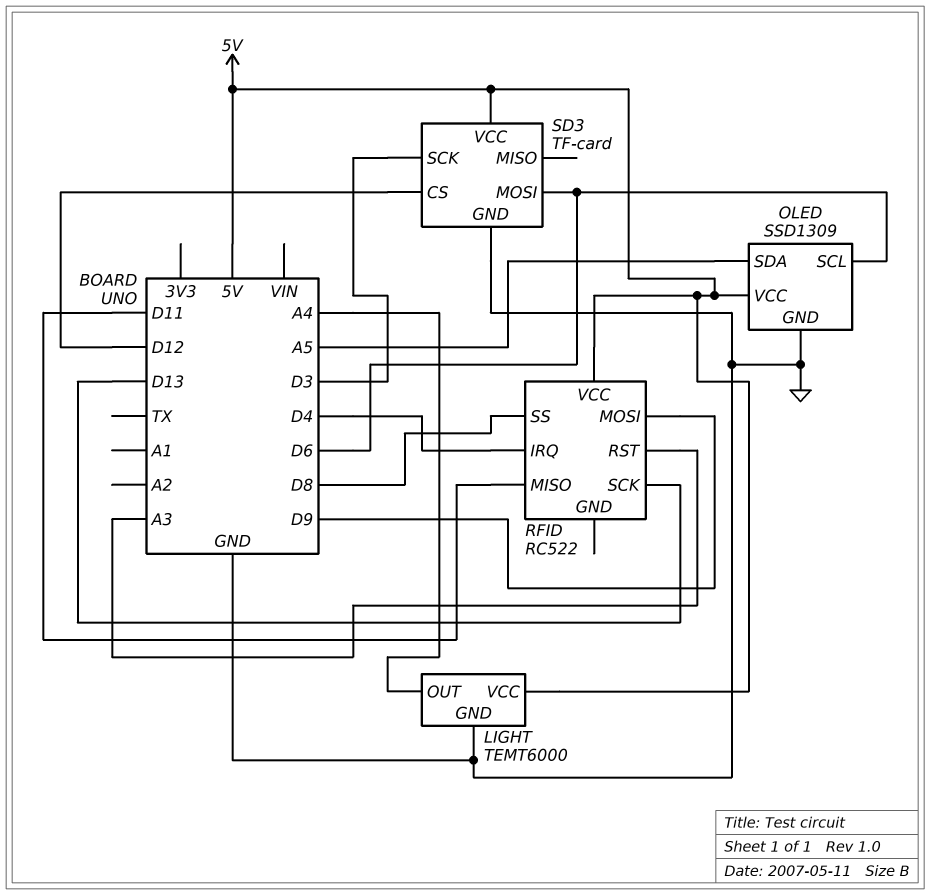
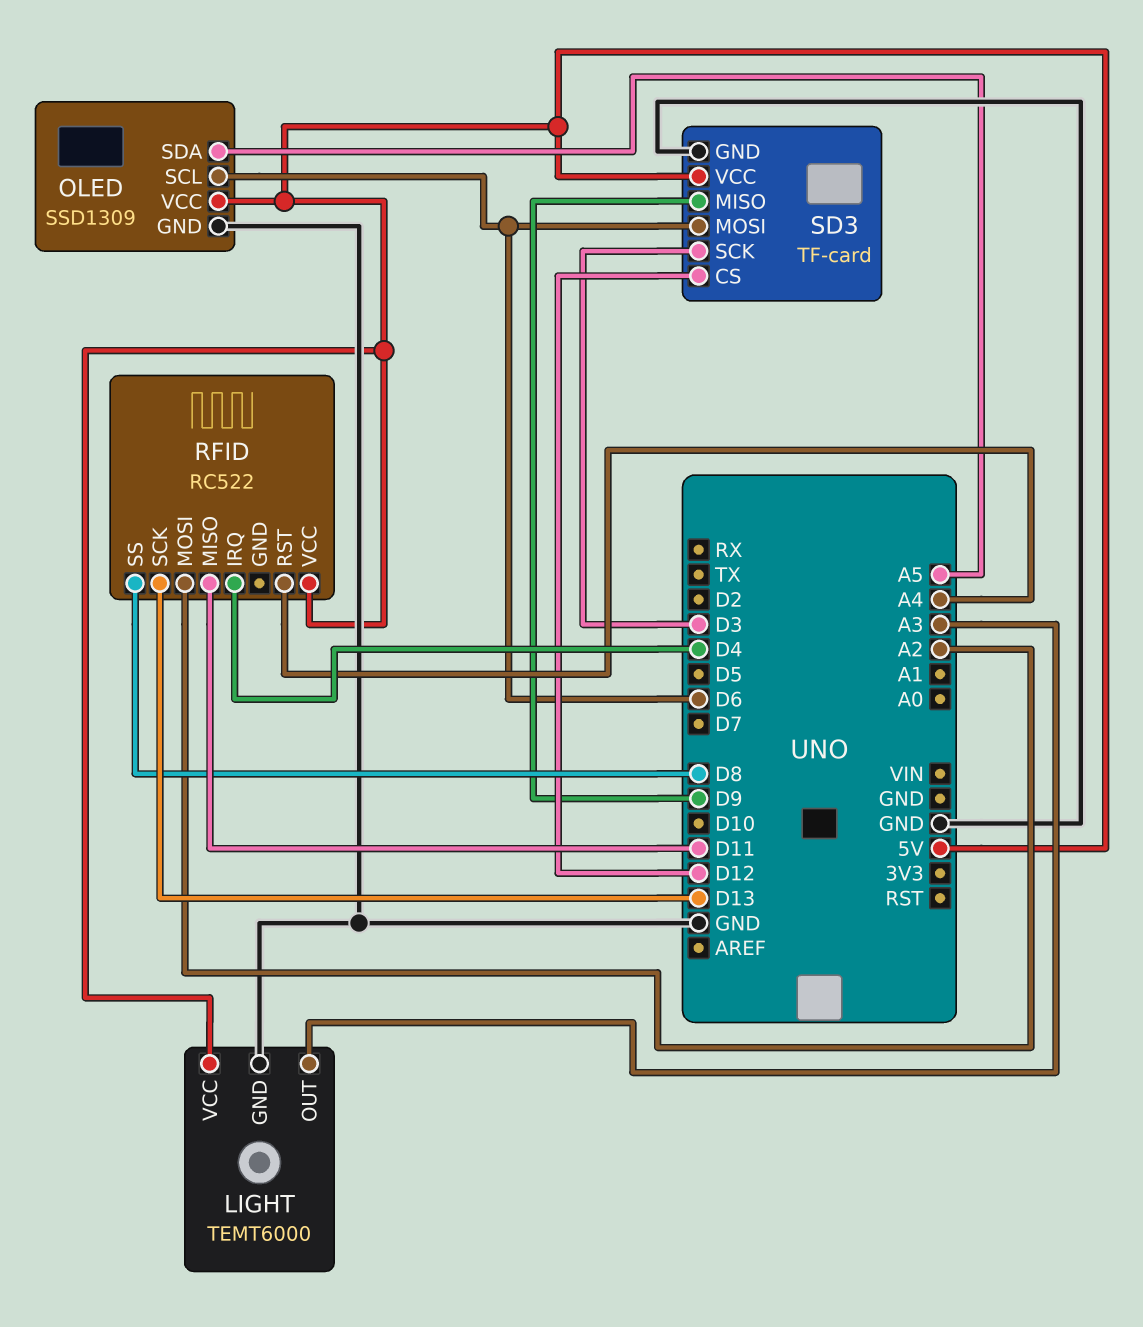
LIGHT pin OUT: A4 -> A3
RFID pin MOSI: D9 -> A2
RFID pin RST: A3 -> A4
SD3 pin MISO: none -> D9

